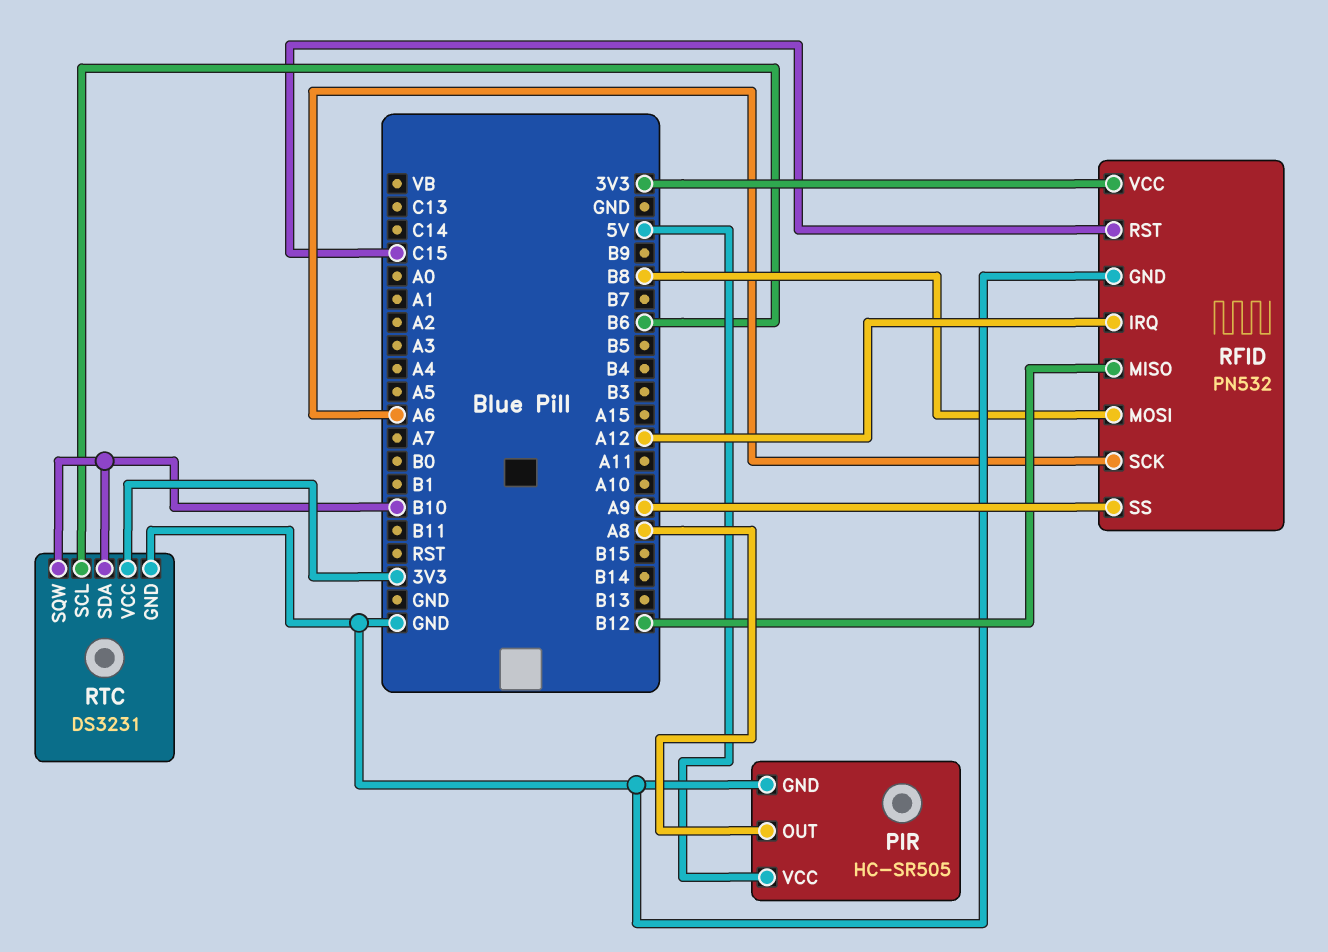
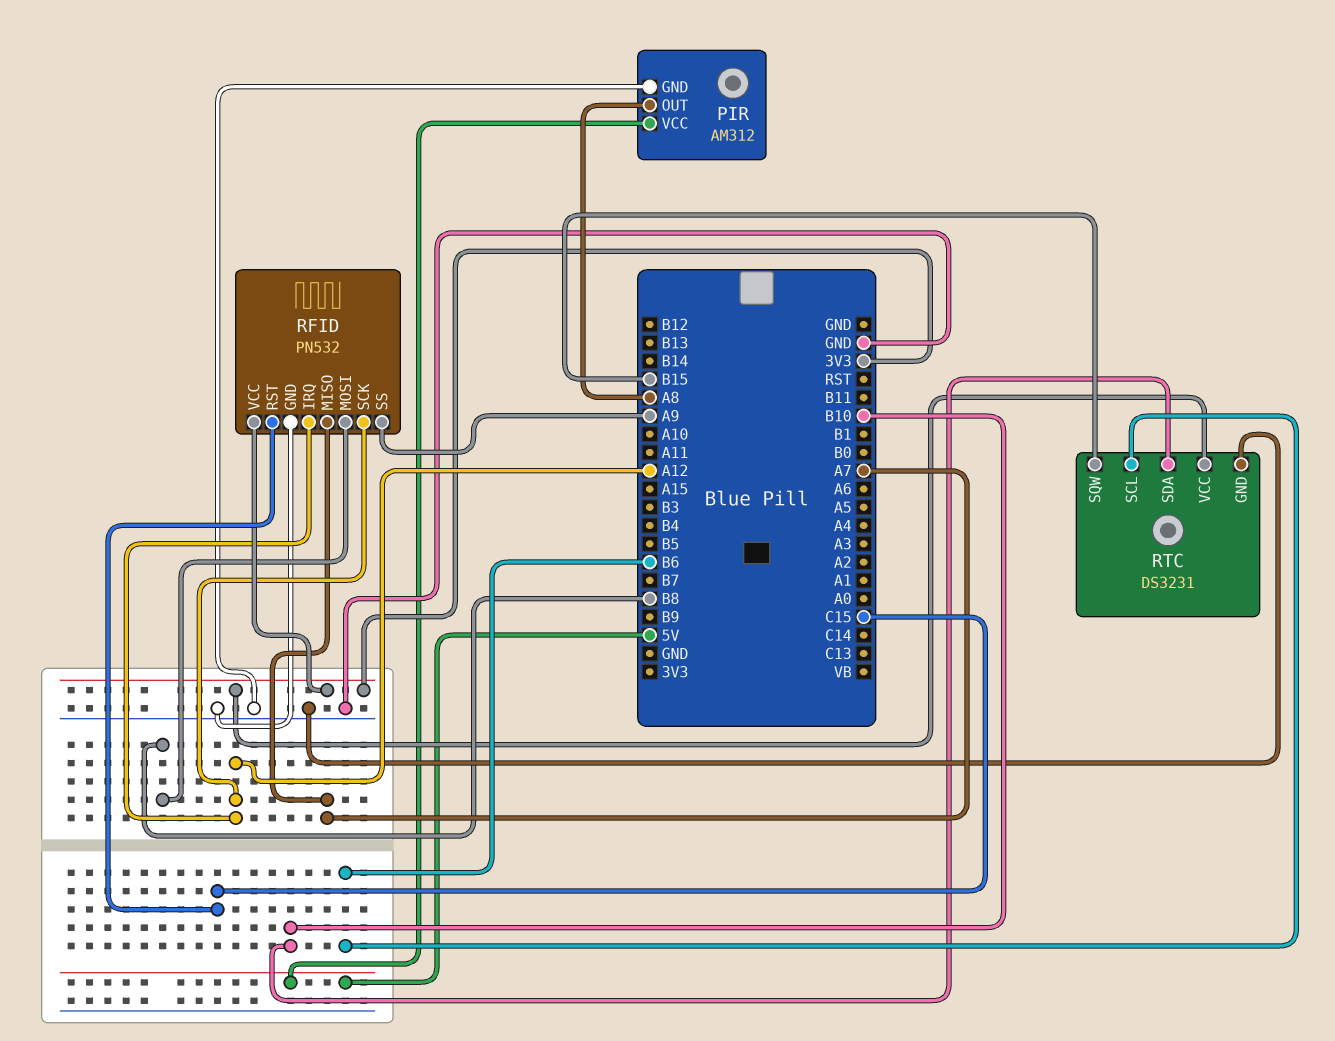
PIR: HC-SR505 -> AM312
RFID pin MISO: B12 -> A7
RFID pin SCK: A6 -> A12
RTC pin SQW: B10 -> B15

